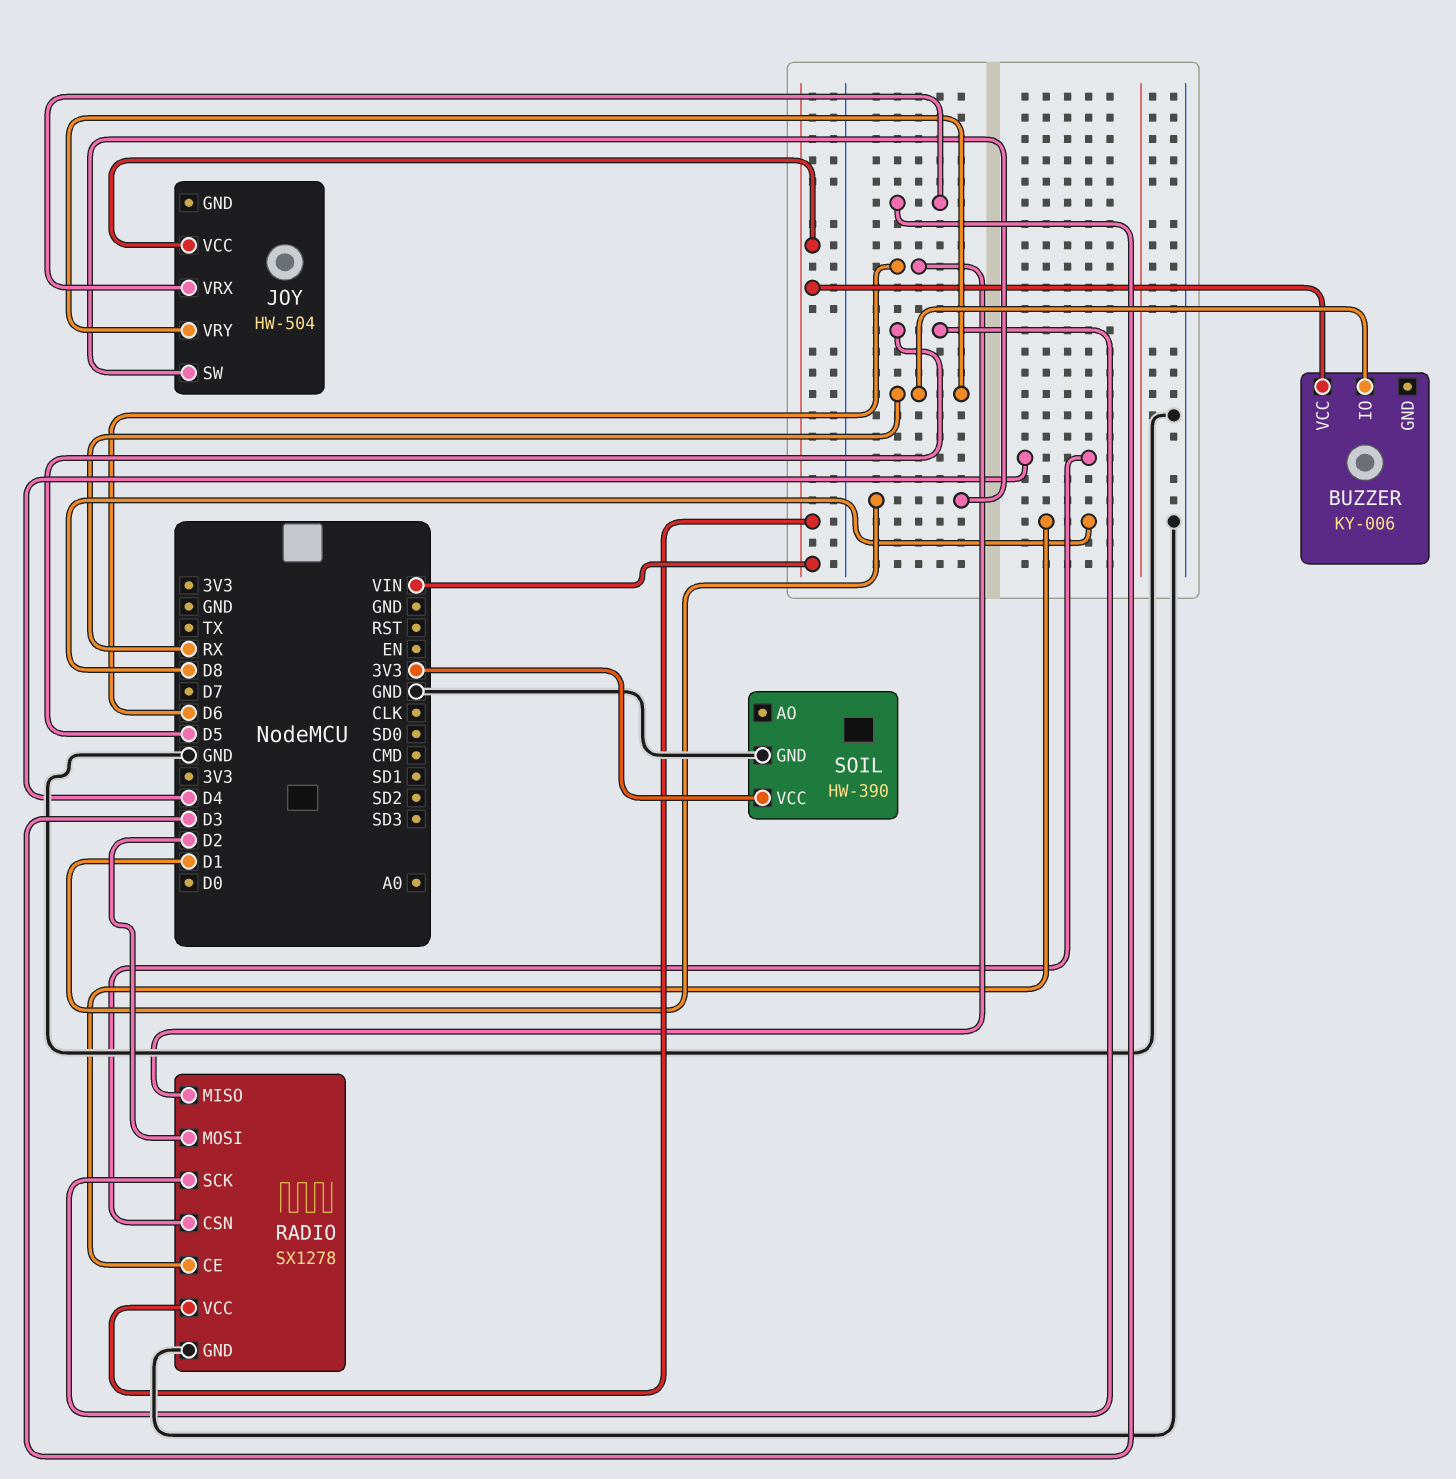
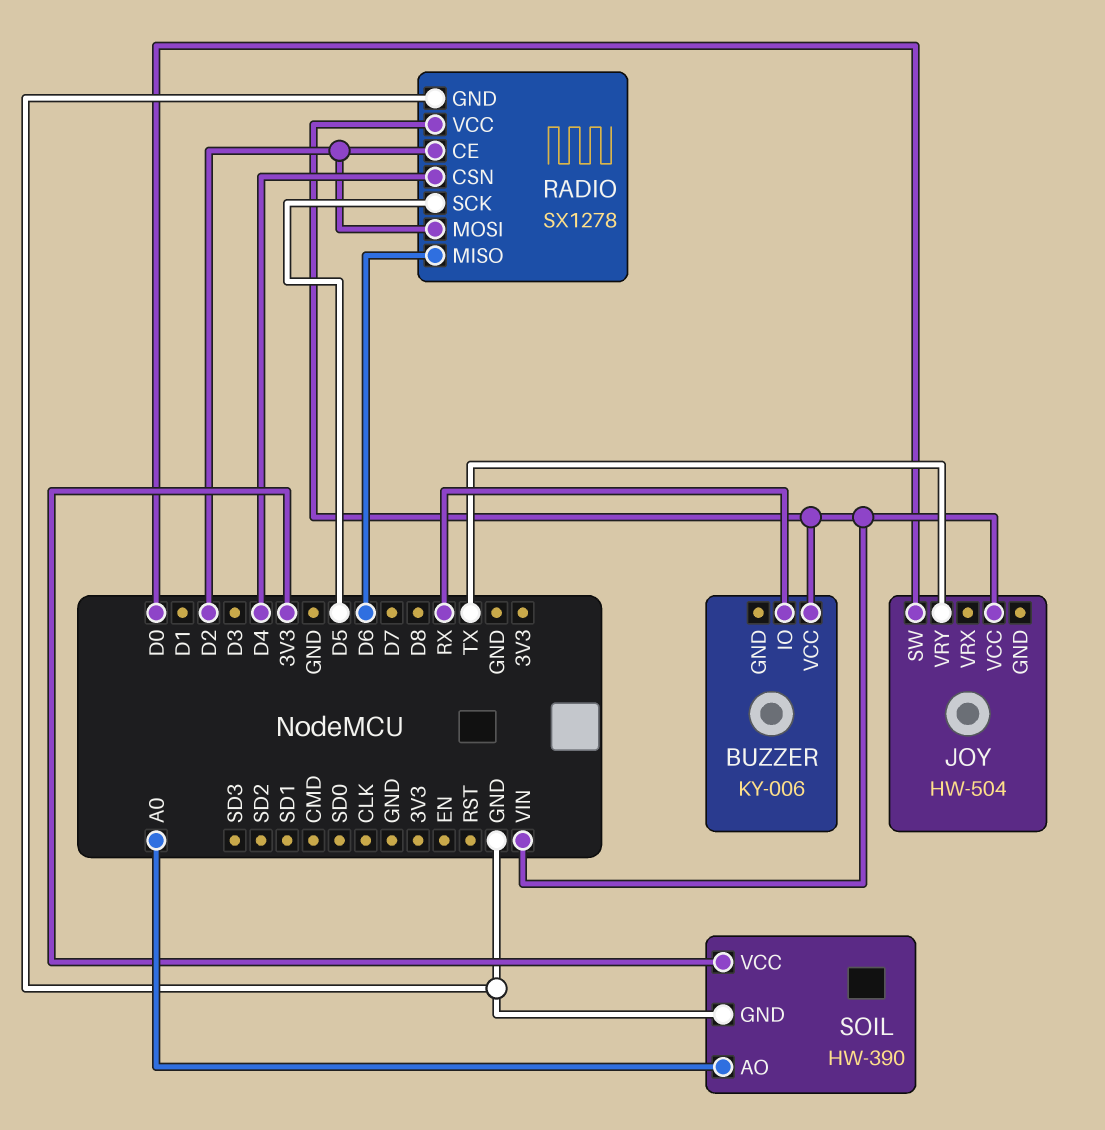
JOY pin SW: D1 -> D0
JOY pin VRX: D3 -> none
JOY pin VRY: RX -> TX
RADIO pin CE: D8 -> D2
SOIL pin AO: none -> A0

